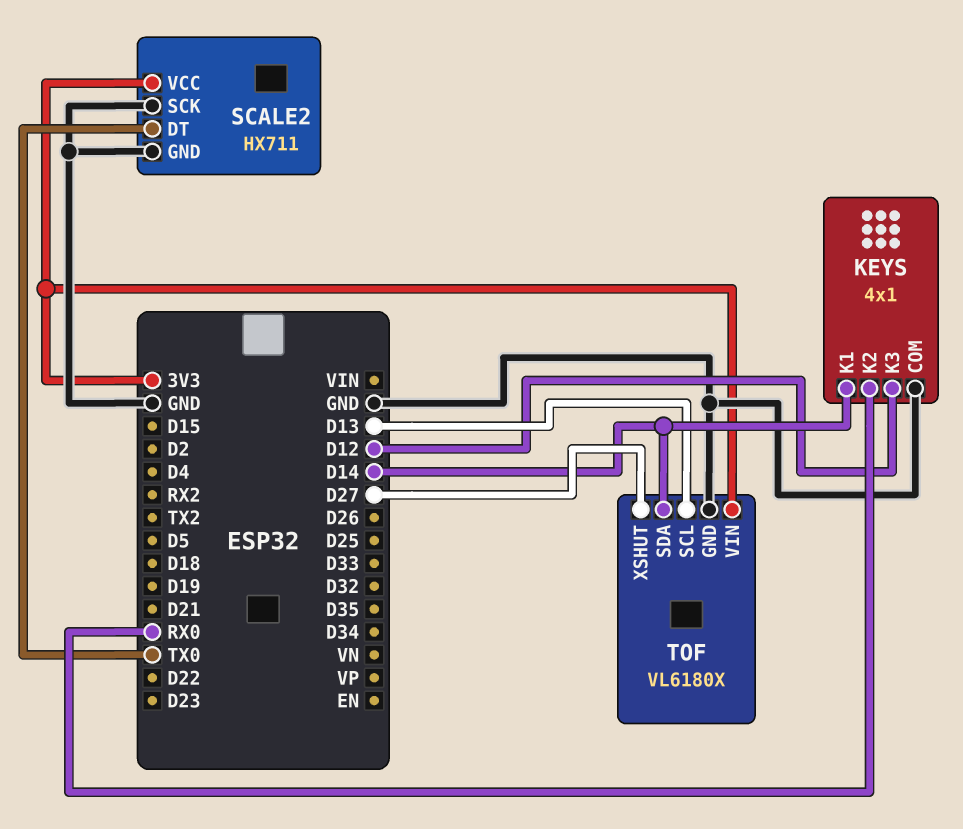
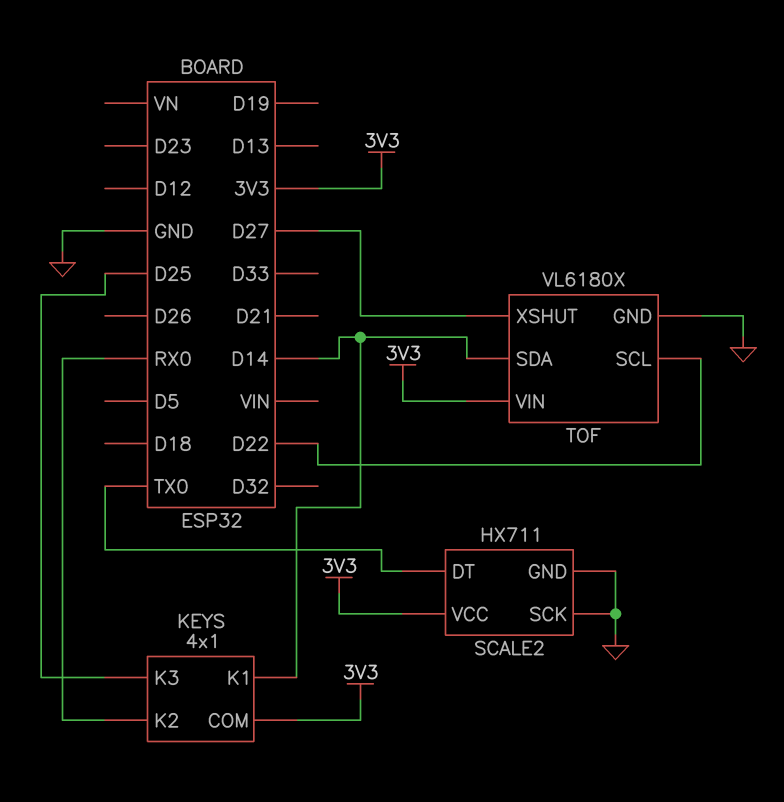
KEYS pin COM: GND -> 3V3
KEYS pin K3: D12 -> D25
TOF pin SCL: D13 -> D22

